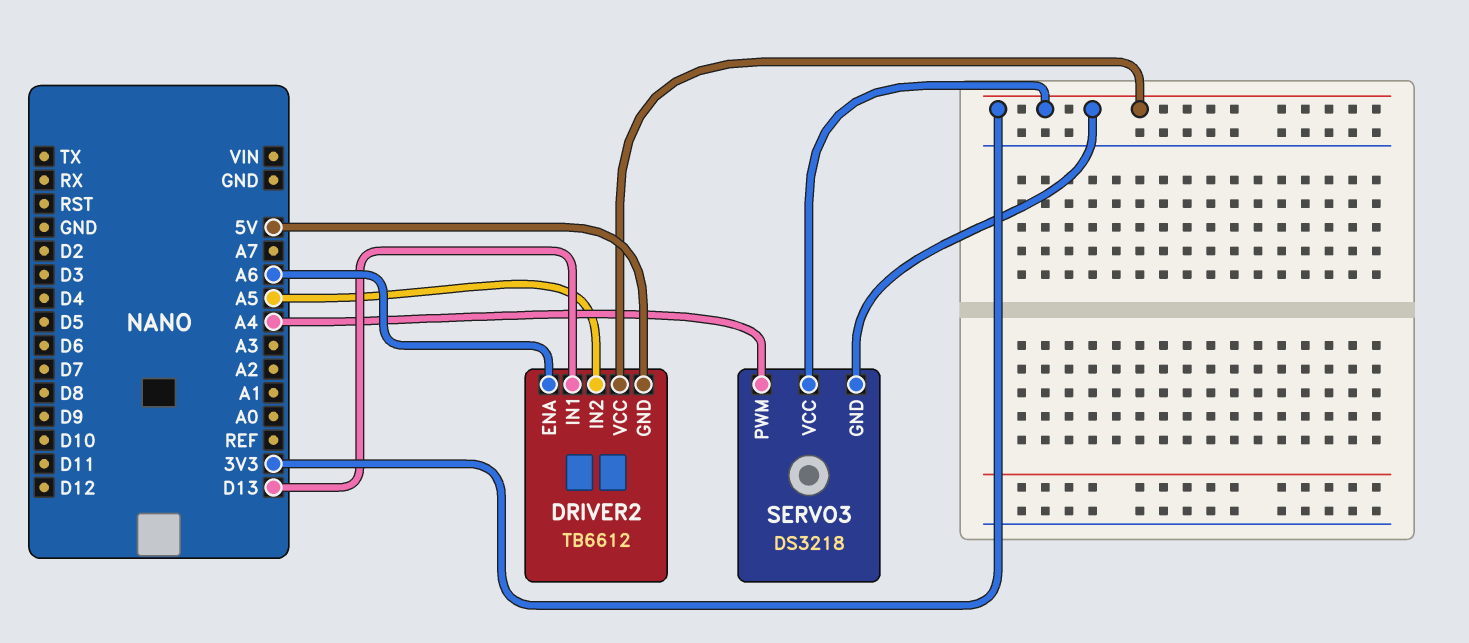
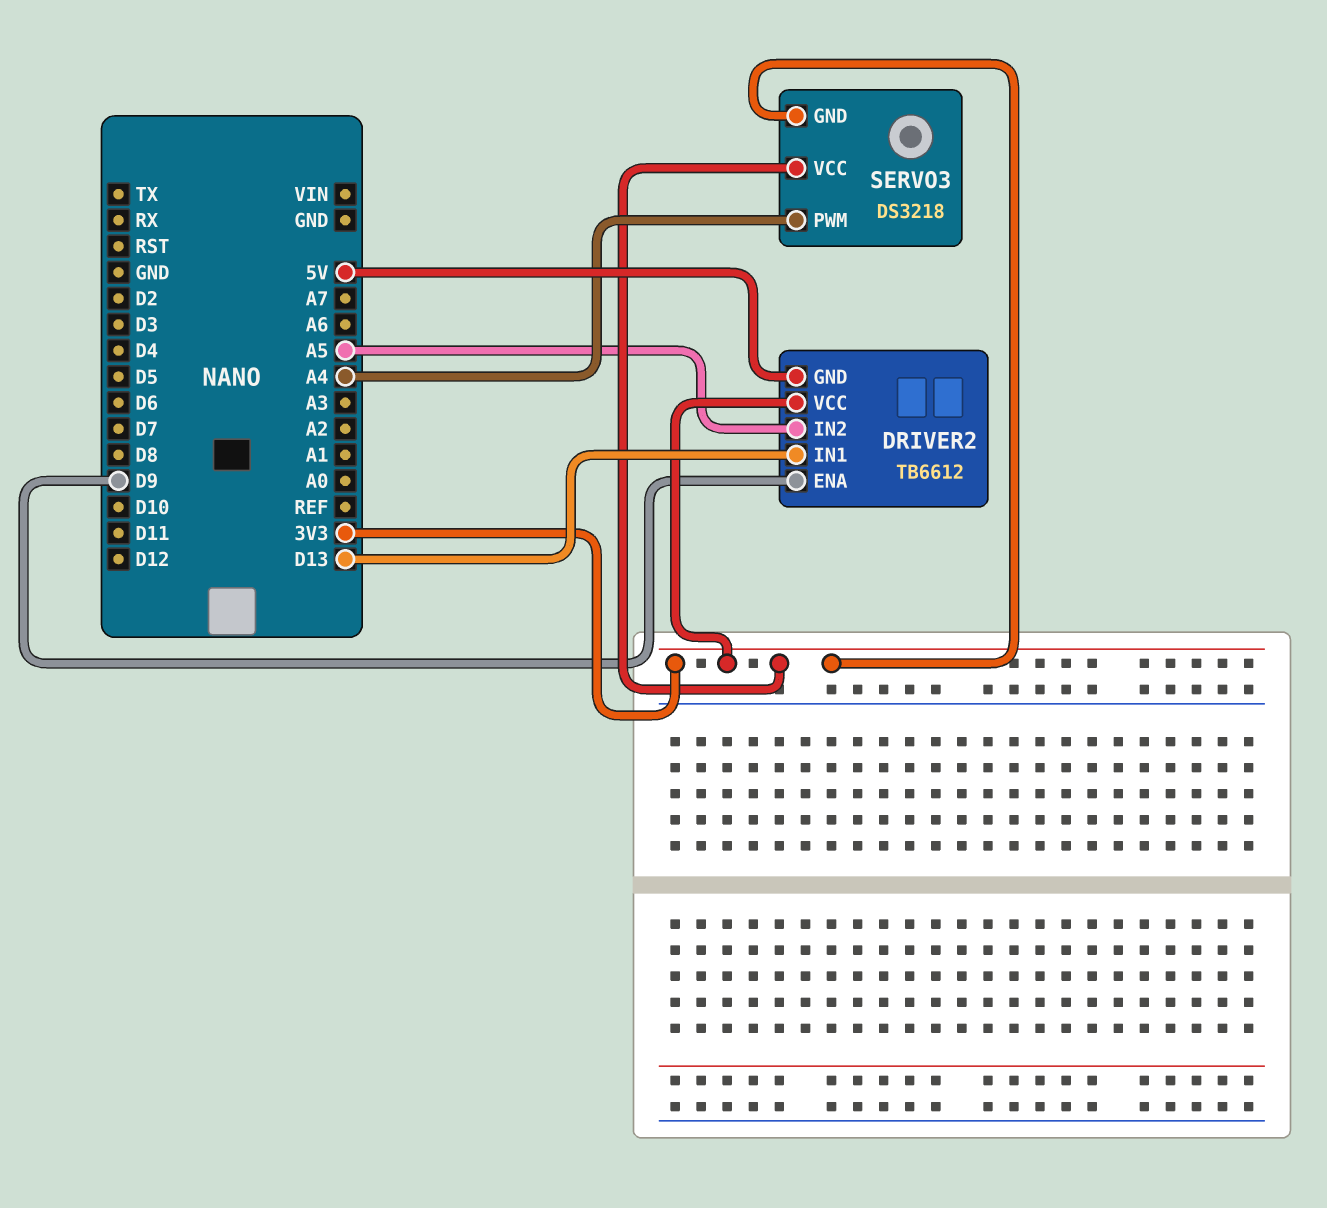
DRIVER2 pin ENA: A6 -> D9

